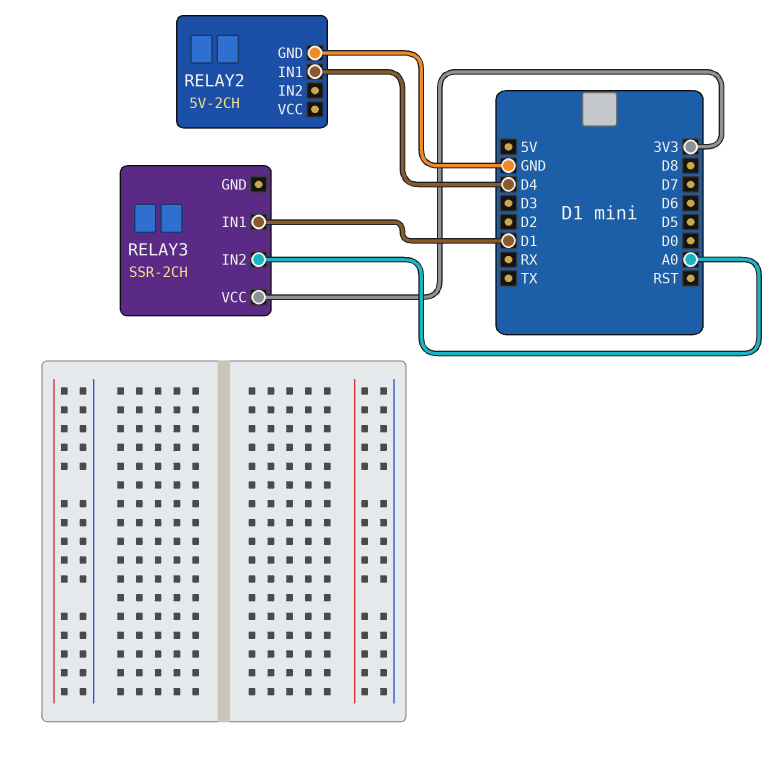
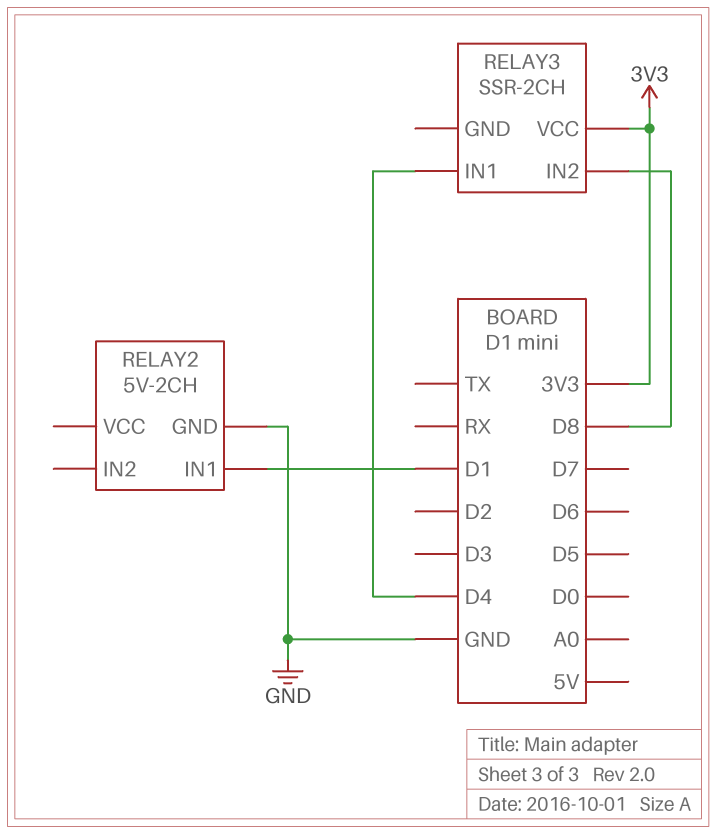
RELAY2 pin IN1: D4 -> D1
RELAY3 pin IN1: D1 -> D4
RELAY3 pin IN2: A0 -> D8

